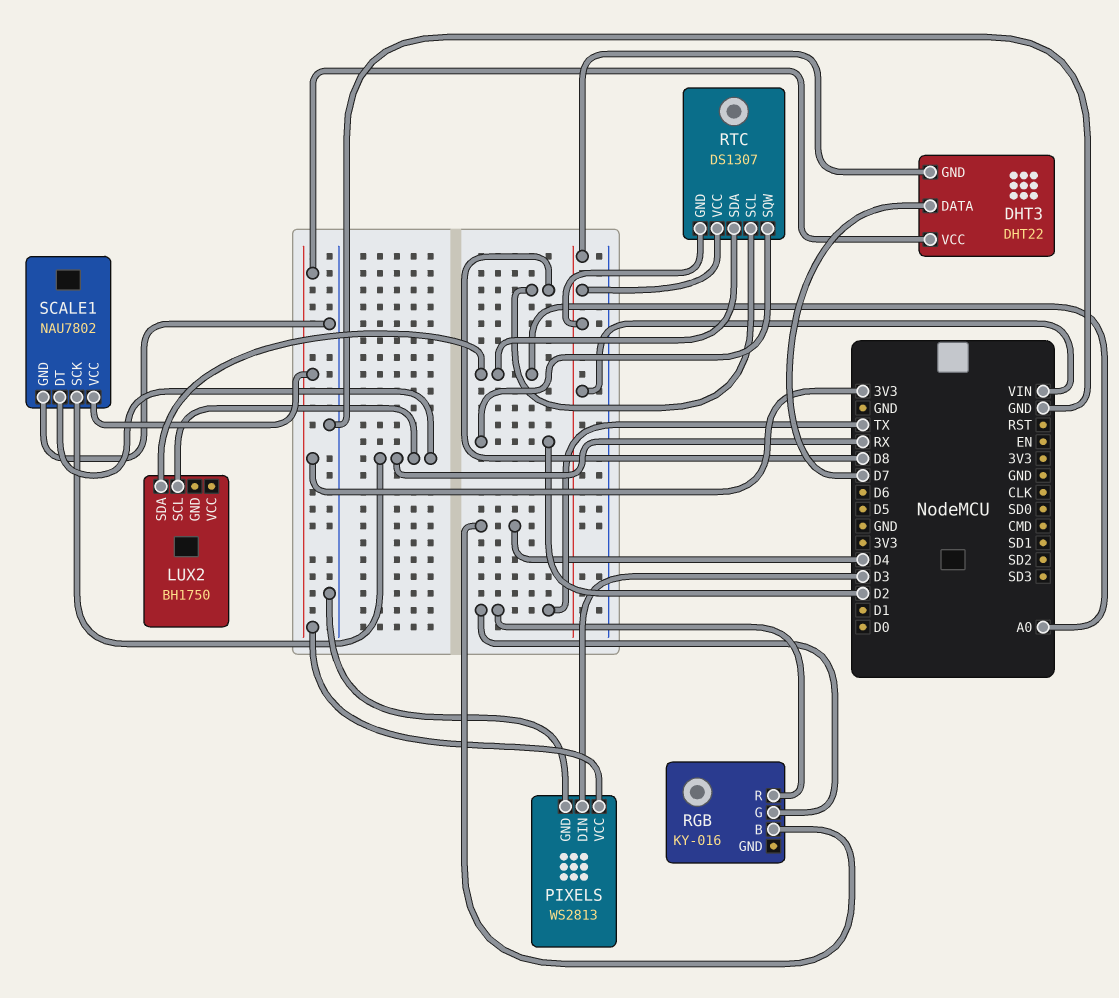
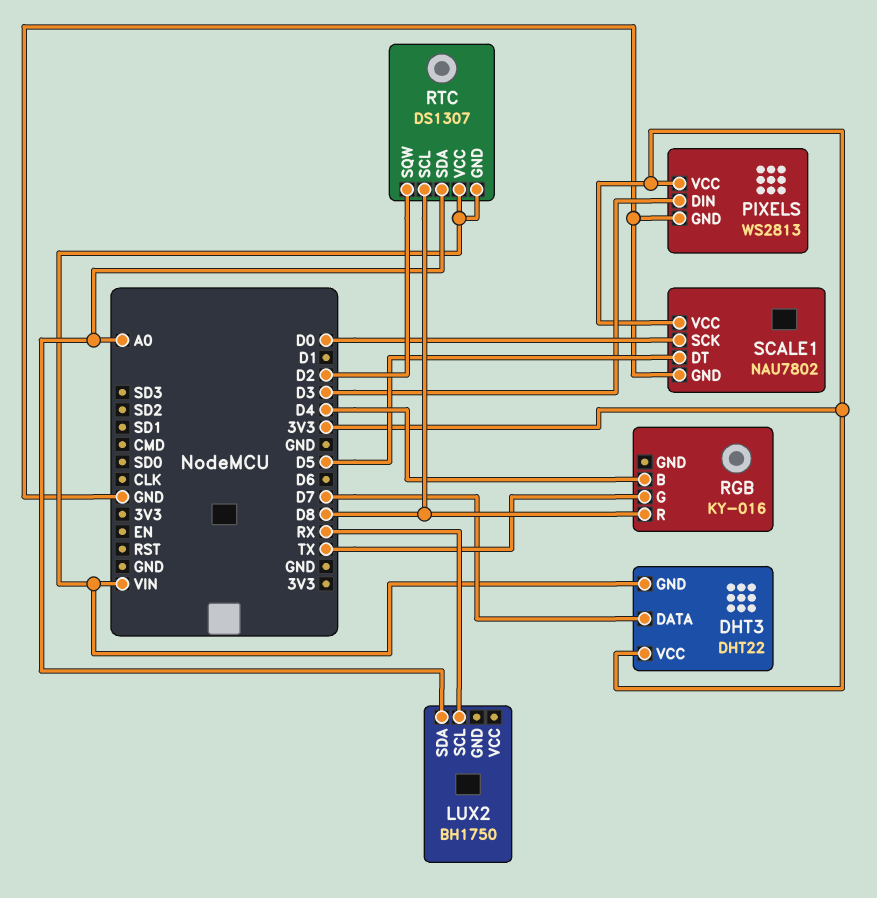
RGB pin R: TX -> D8
SCALE1 pin DT: RX -> D5
SCALE1 pin SCK: RX -> D0

